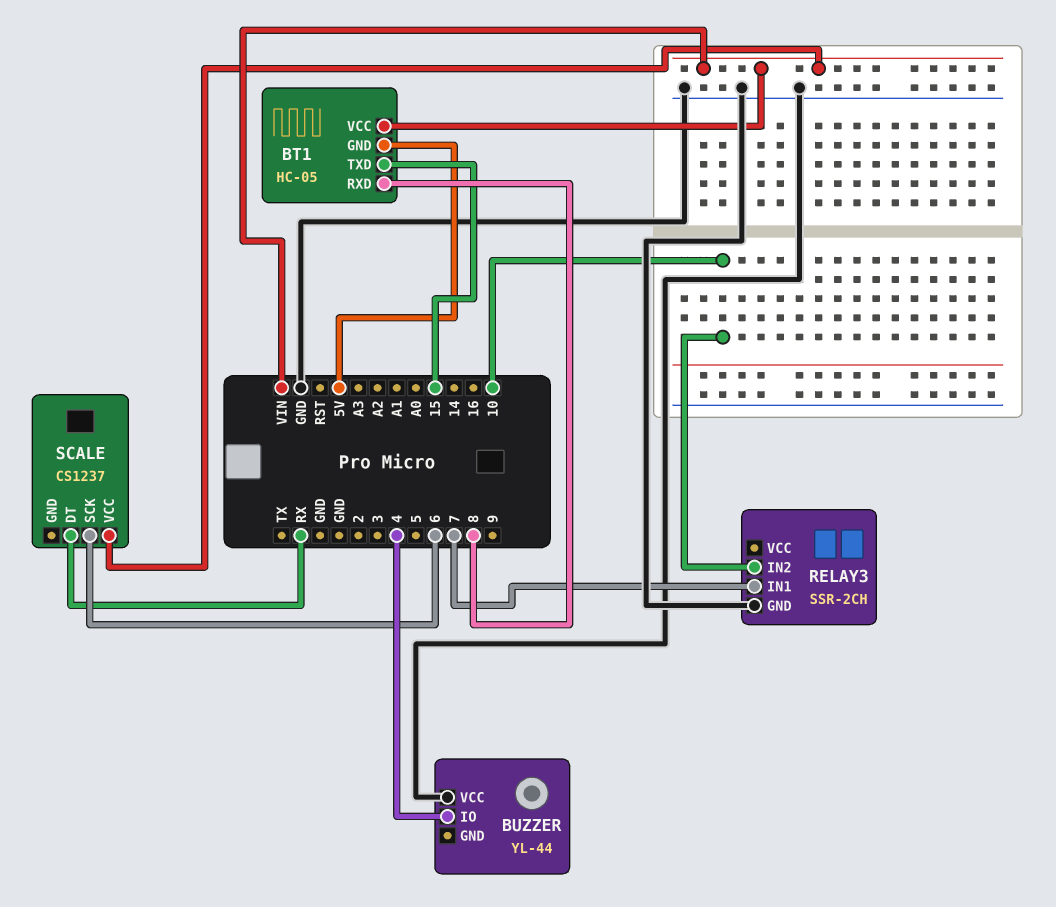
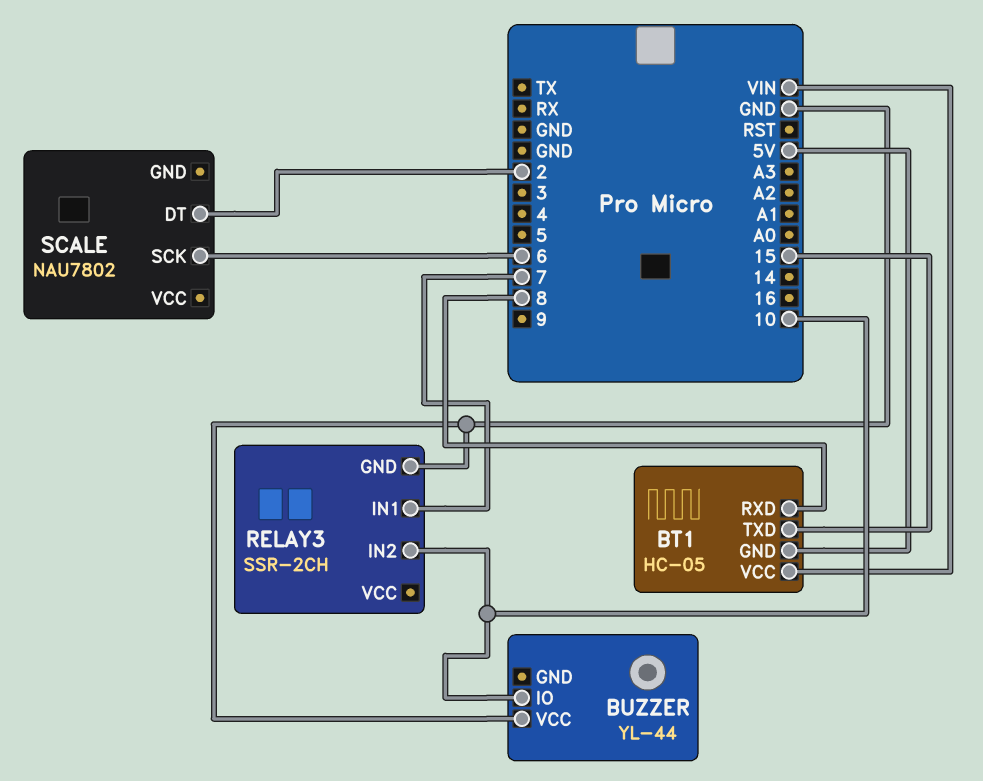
BUZZER pin IO: 4 -> 10
SCALE: CS1237 -> NAU7802
SCALE pin DT: RX -> 2
SCALE pin VCC: VIN -> none

